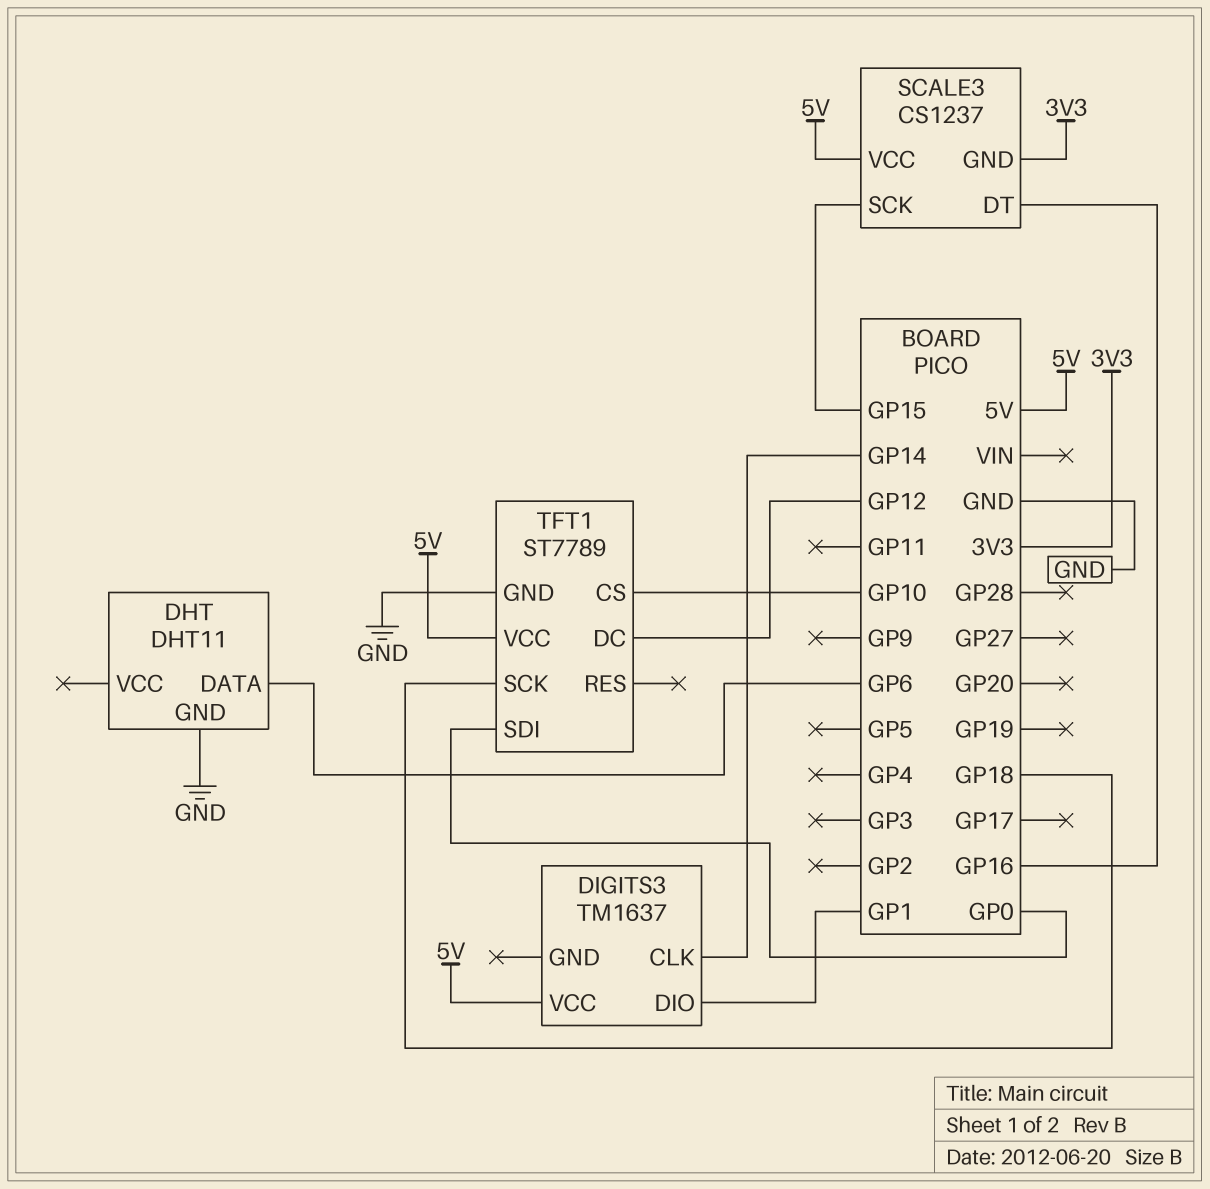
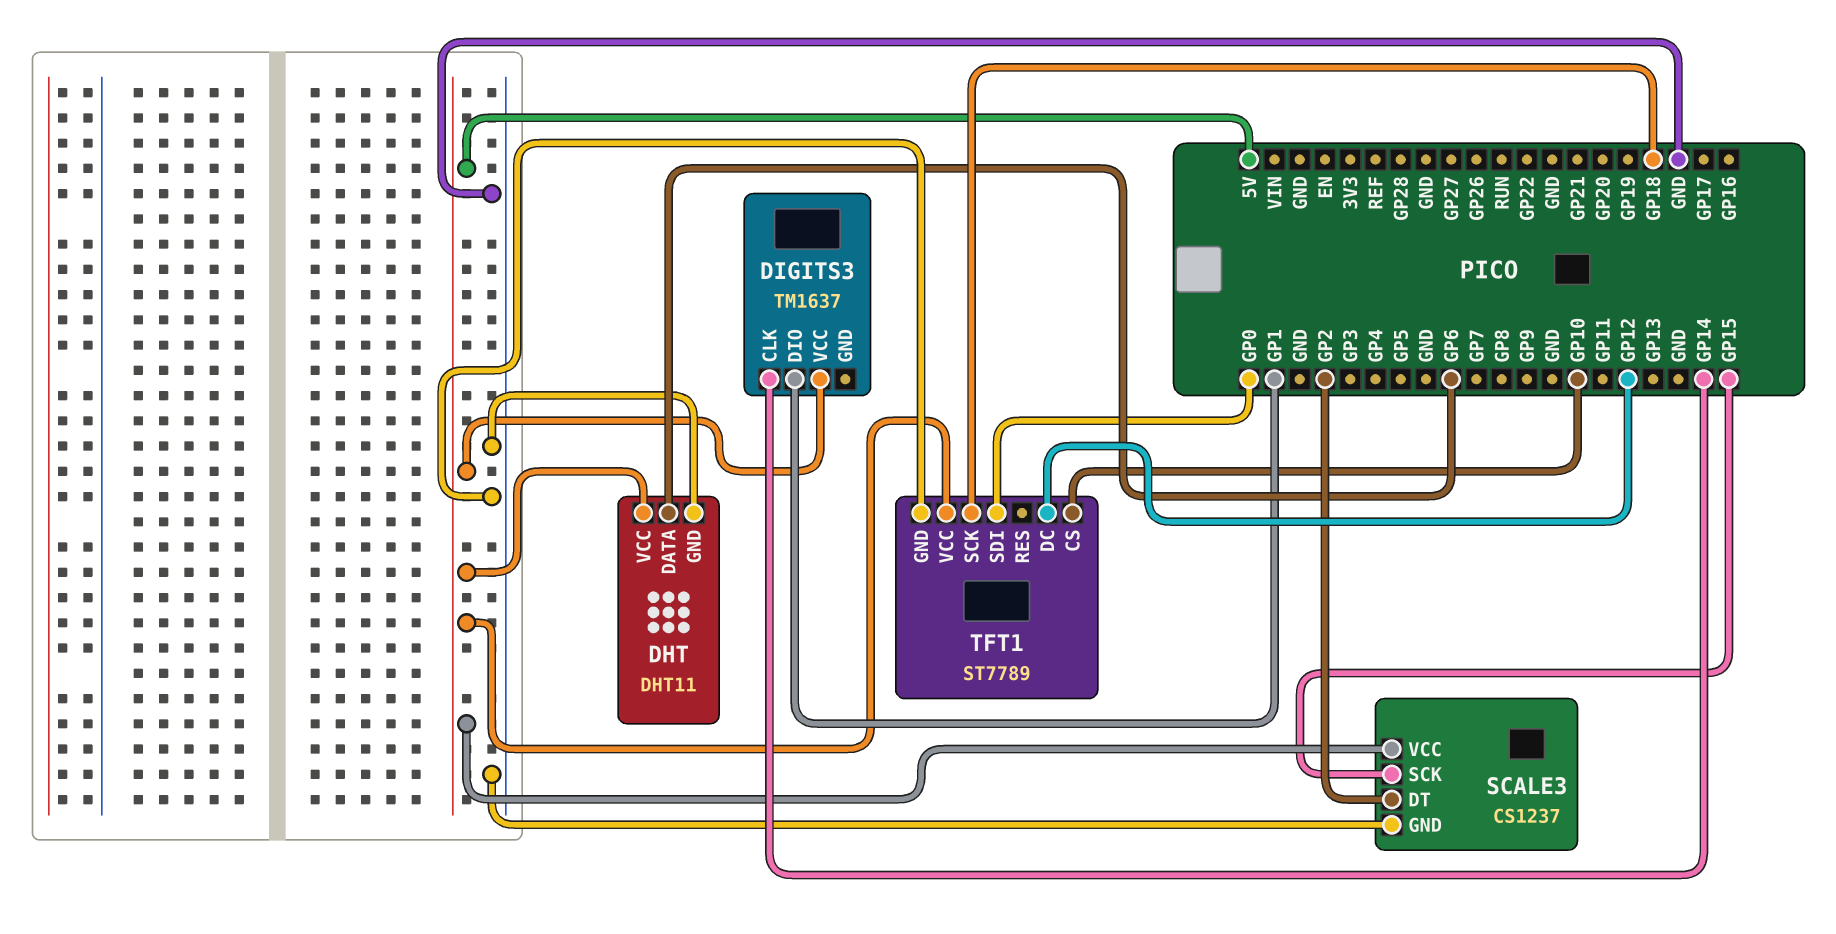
DHT pin VCC: none -> 5V
SCALE3 pin DT: GP16 -> GP2
SCALE3 pin GND: 3V3 -> GND

